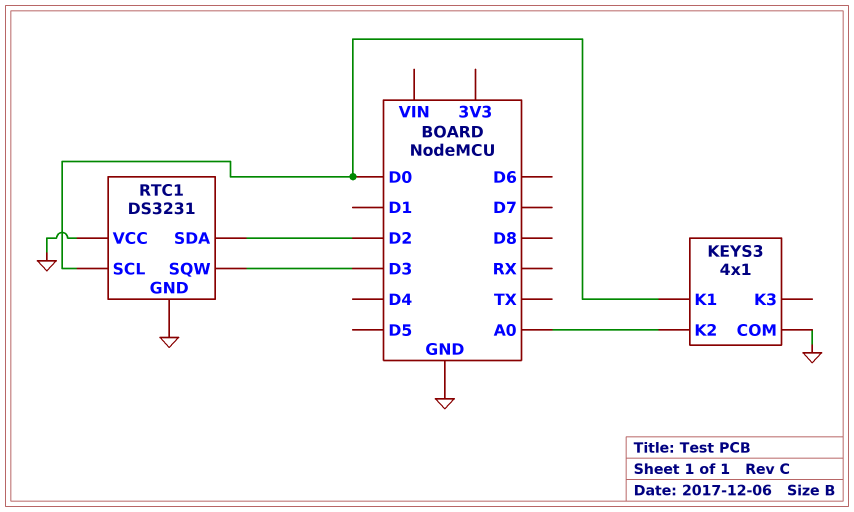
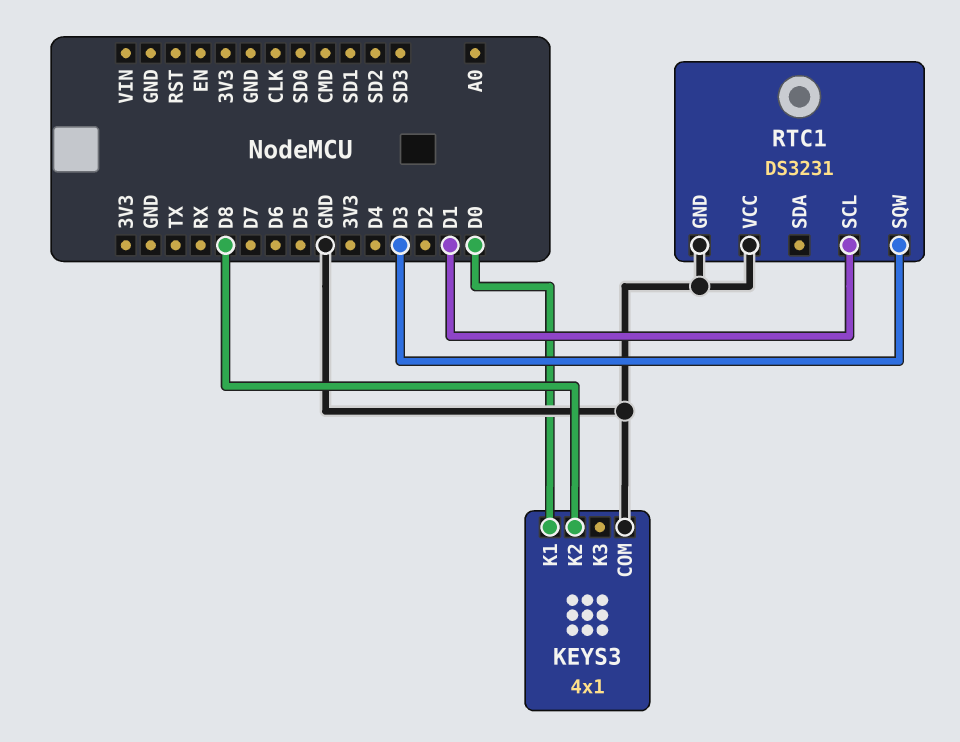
KEYS3 pin K2: A0 -> D8
RTC1 pin SCL: D0 -> D1
RTC1 pin SDA: D2 -> none

